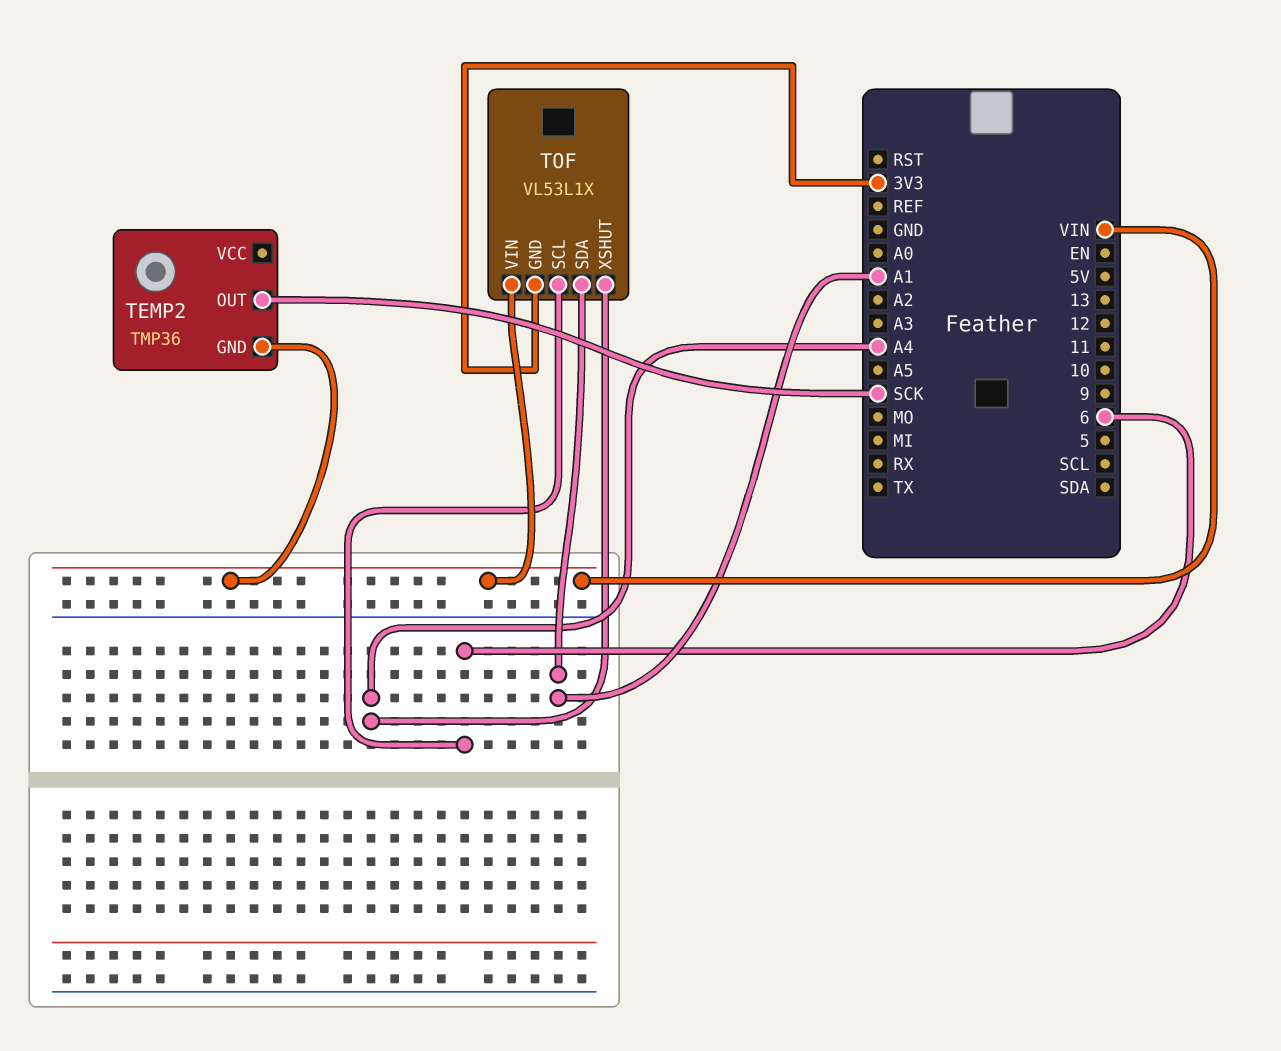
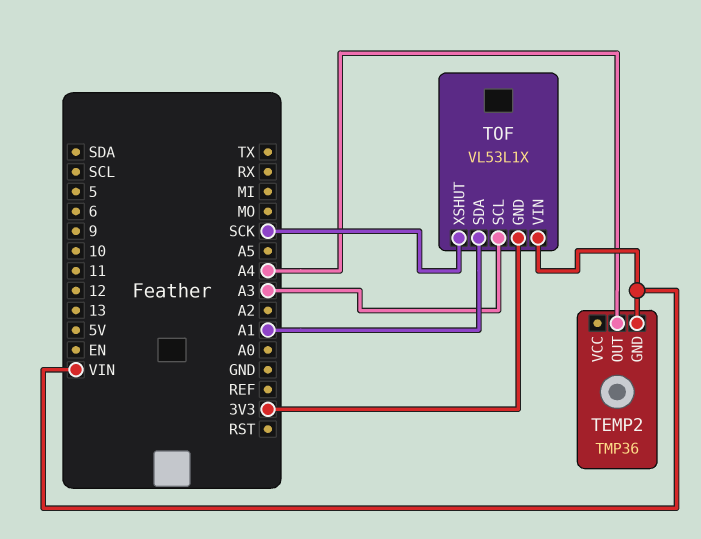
TEMP2 pin OUT: SCK -> A4
TOF pin SCL: 6 -> A3
TOF pin XSHUT: A4 -> SCK

